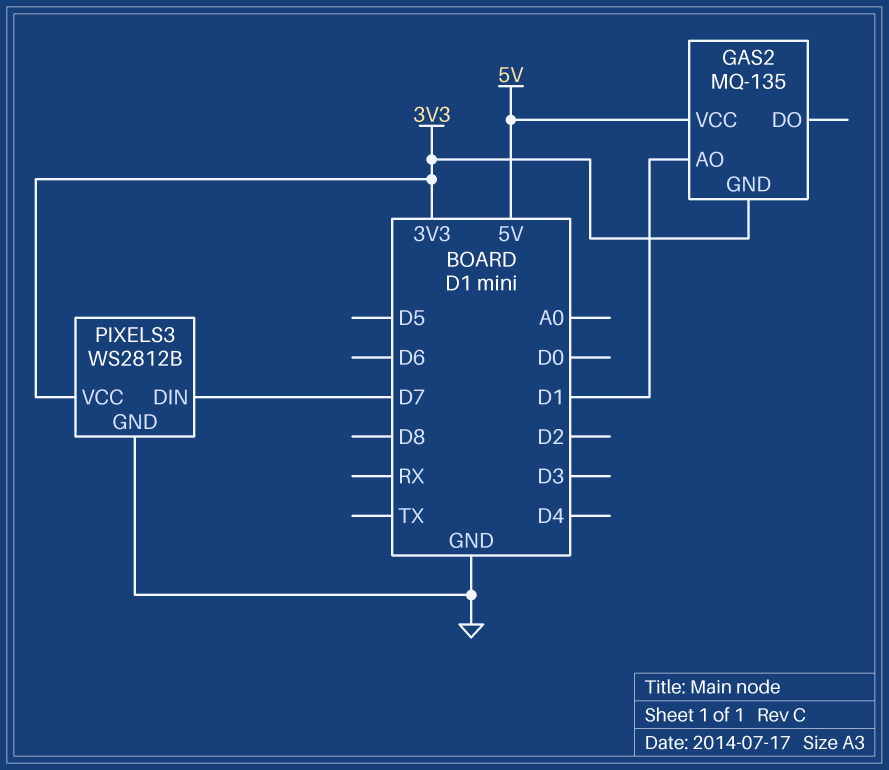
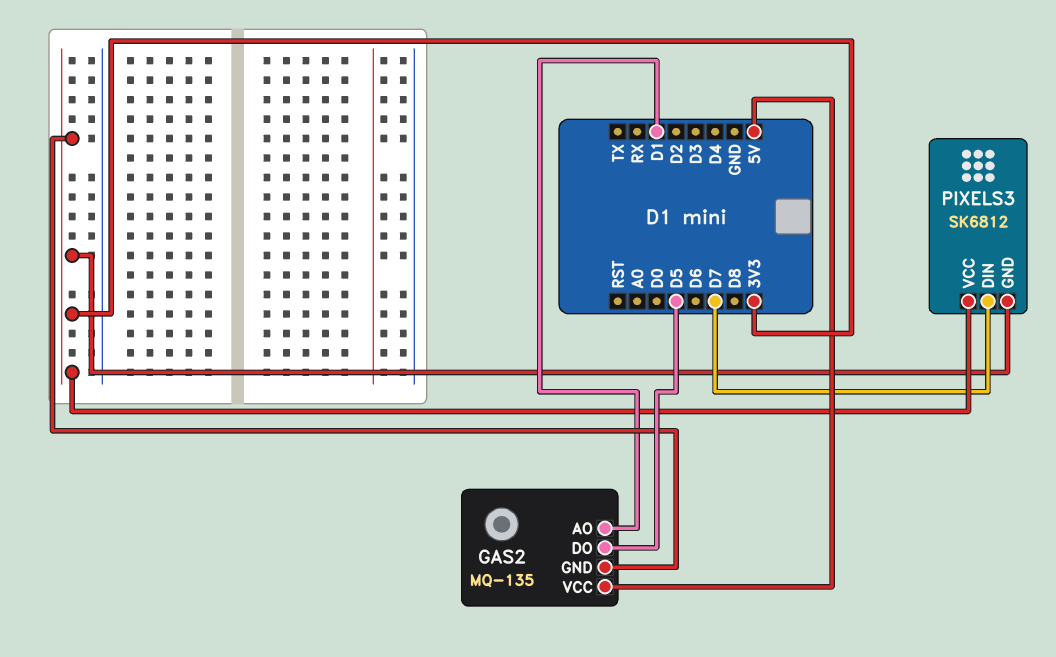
GAS2 pin DO: none -> D5
PIXELS3: WS2812B -> SK6812
PIXELS3 pin GND: GND -> 3V3

